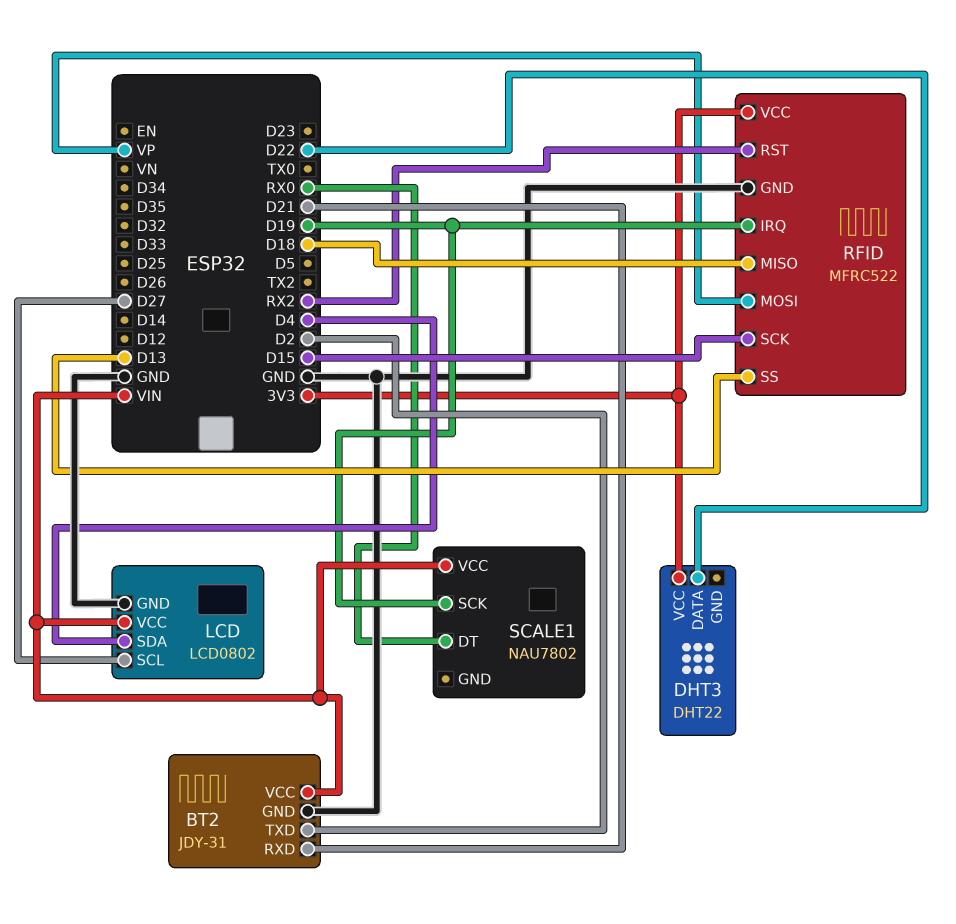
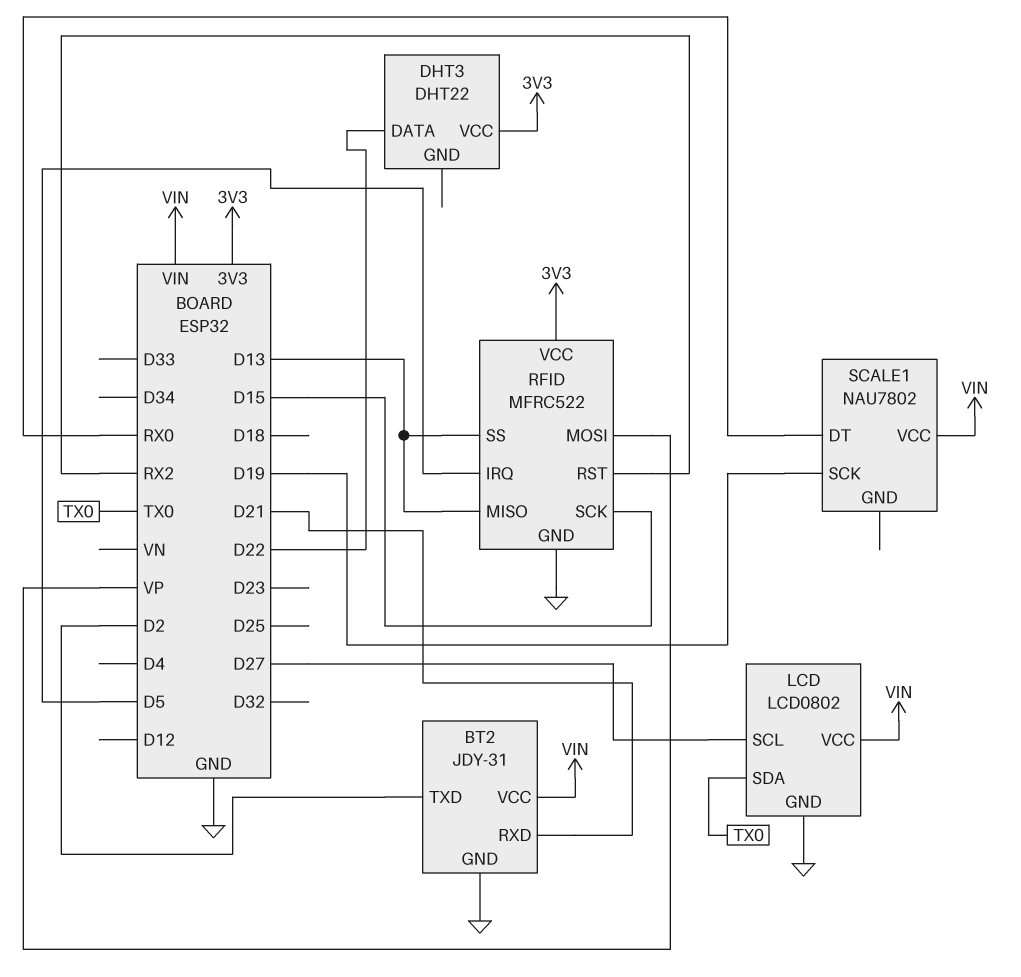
LCD pin SDA: D4 -> TX0
RFID pin IRQ: D19 -> D5
RFID pin MISO: D18 -> D13

